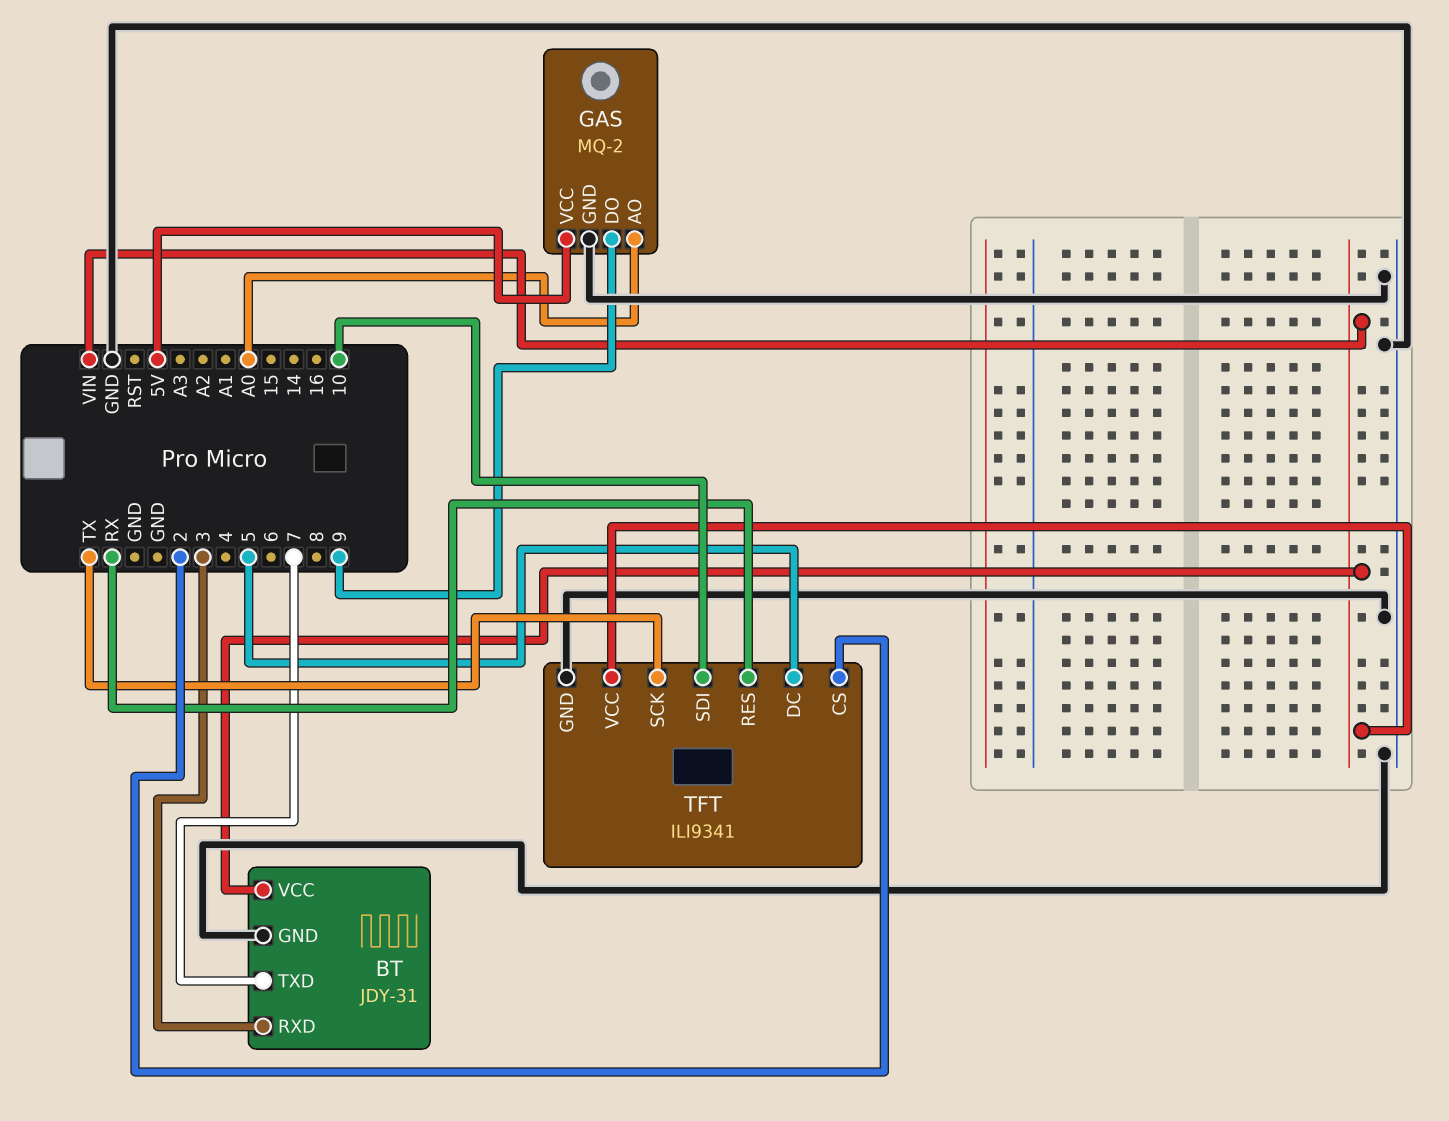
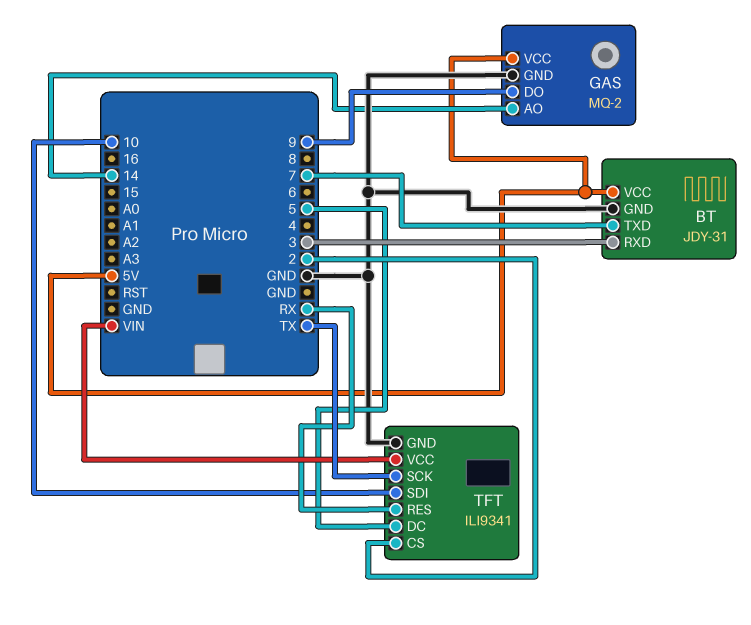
BT pin VCC: VIN -> 5V
GAS pin AO: A0 -> 14

